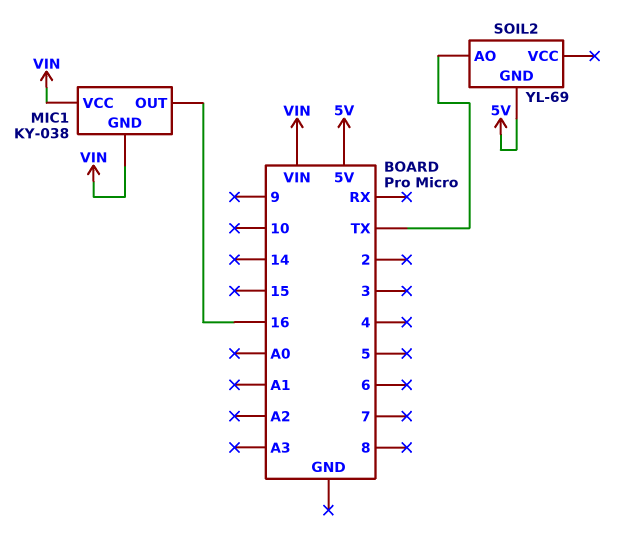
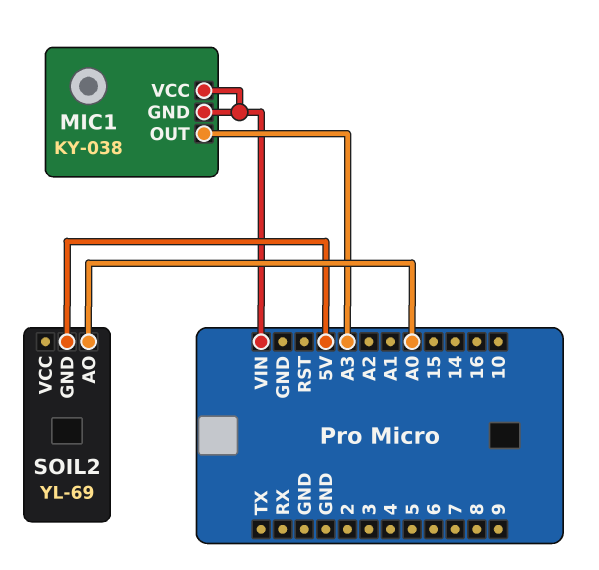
MIC1 pin OUT: 16 -> A3
SOIL2 pin AO: TX -> A0

